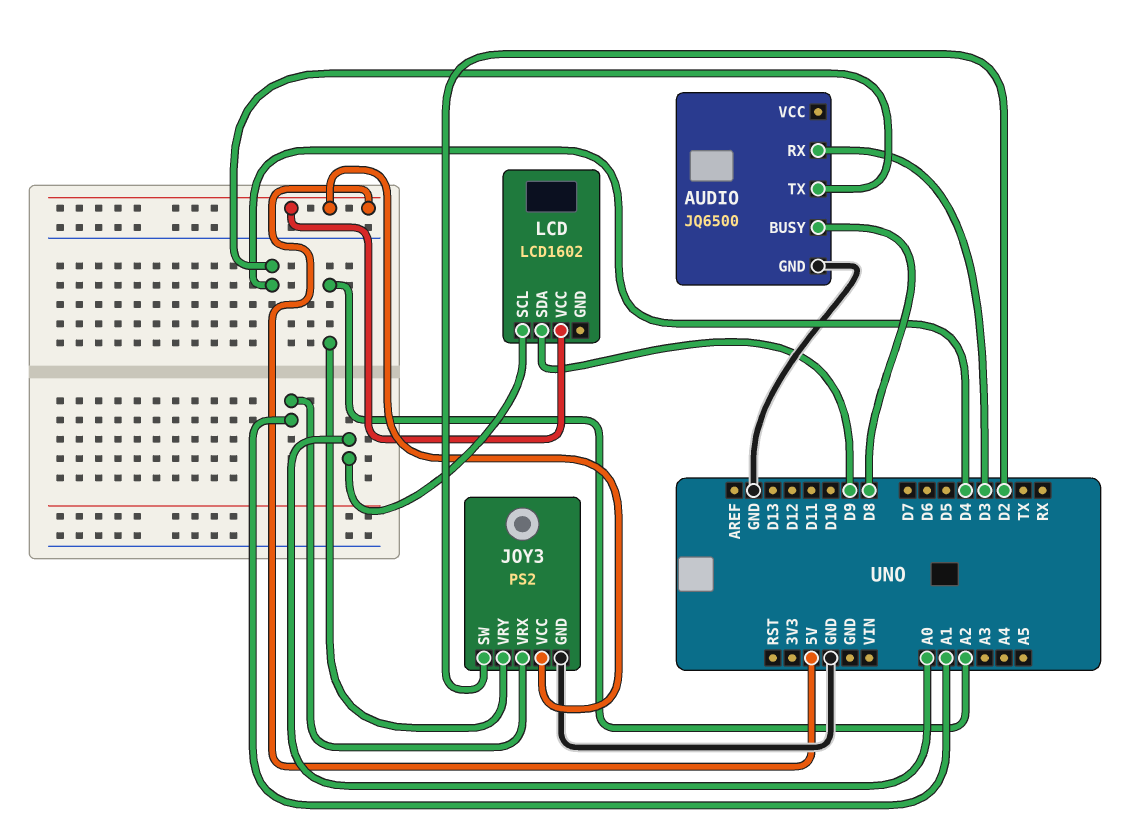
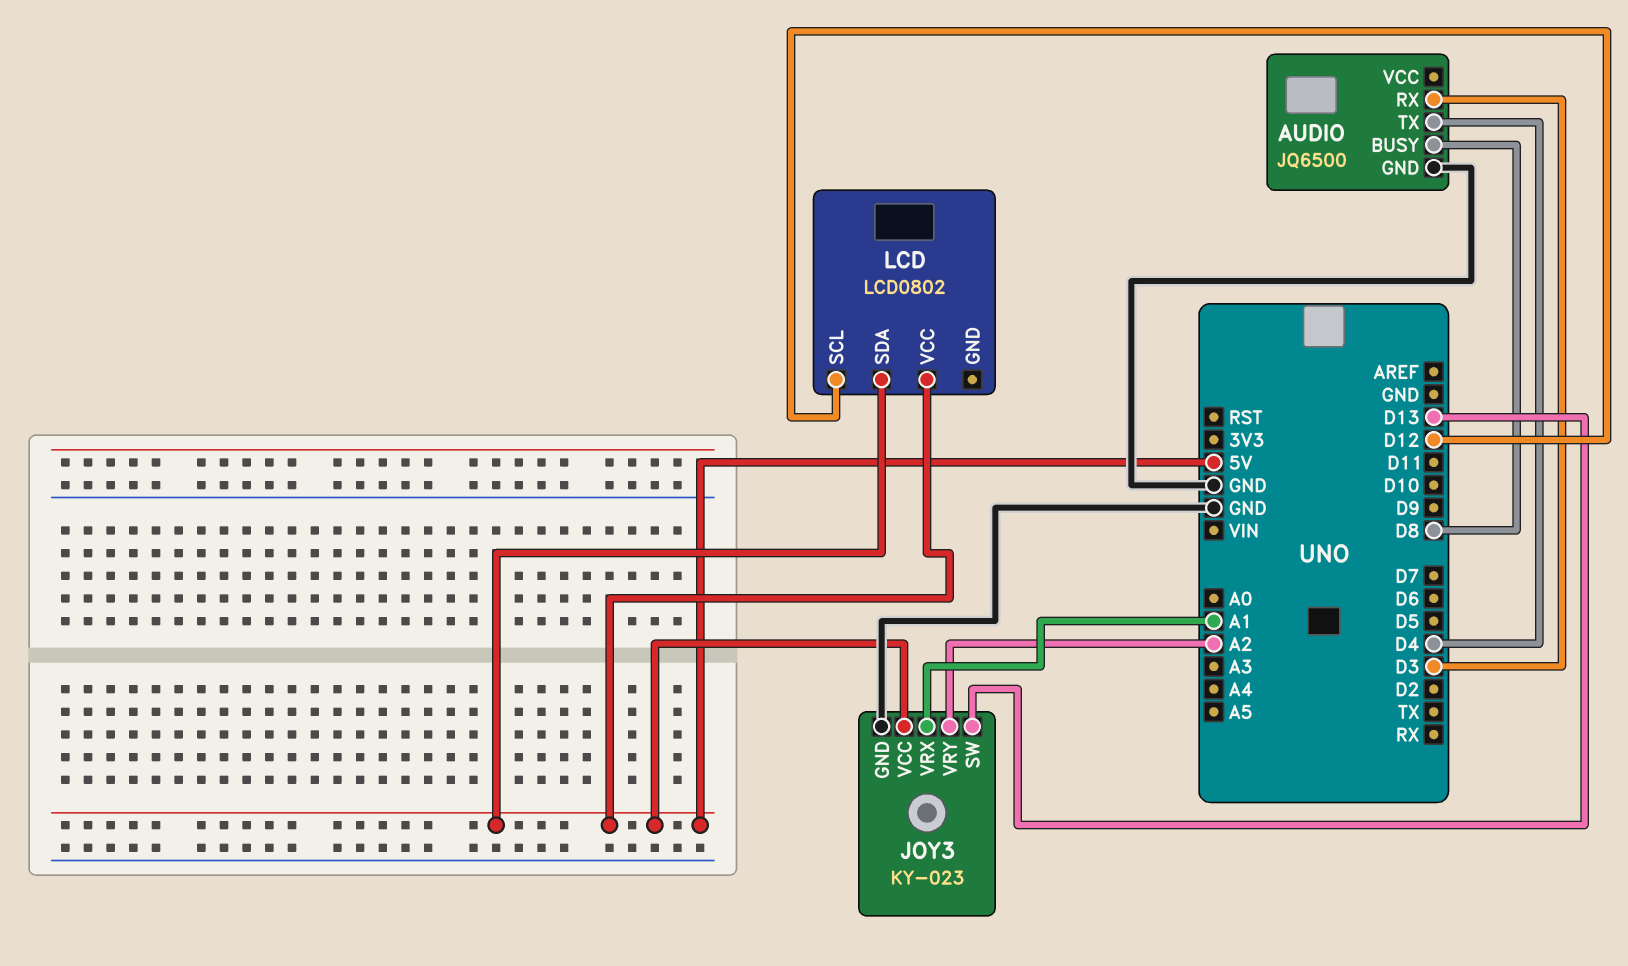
JOY3: PS2 -> KY-023
JOY3 pin SW: D2 -> D13
LCD: LCD1602 -> LCD0802
LCD pin SCL: A0 -> D12
LCD pin SDA: D9 -> 5V

